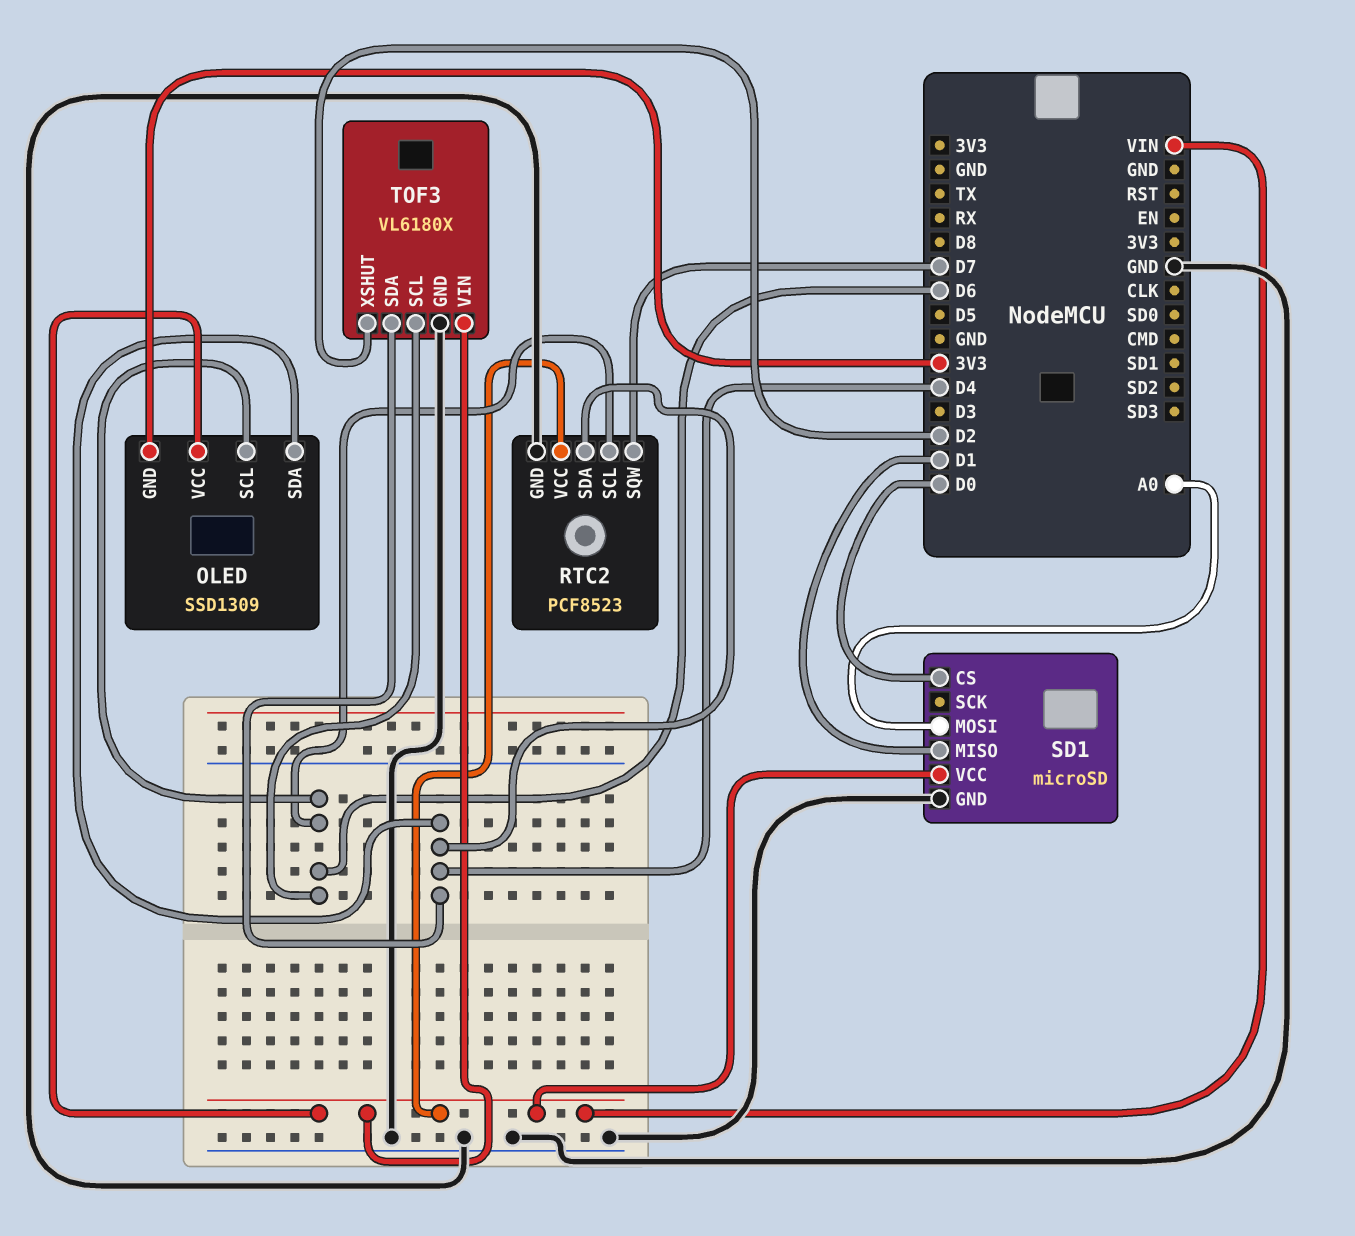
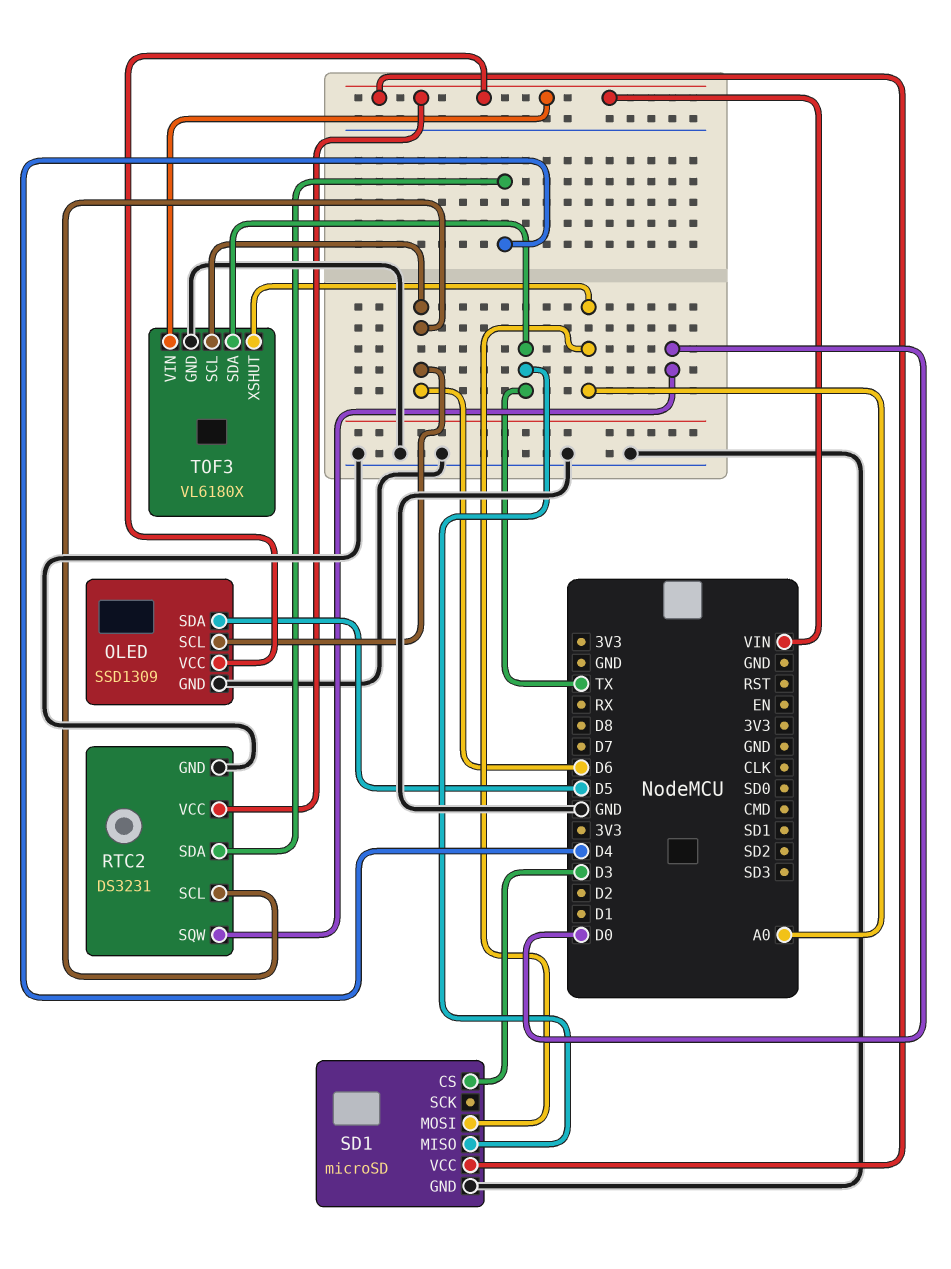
OLED pin GND: 3V3 -> GND
OLED pin SDA: D4 -> D5
RTC2: PCF8523 -> DS3231
RTC2 pin SQW: D7 -> D0
SD1 pin CS: D0 -> D3
SD1 pin MISO: D1 -> TX
TOF3 pin SDA: D4 -> TX
TOF3 pin XSHUT: D2 -> A0

